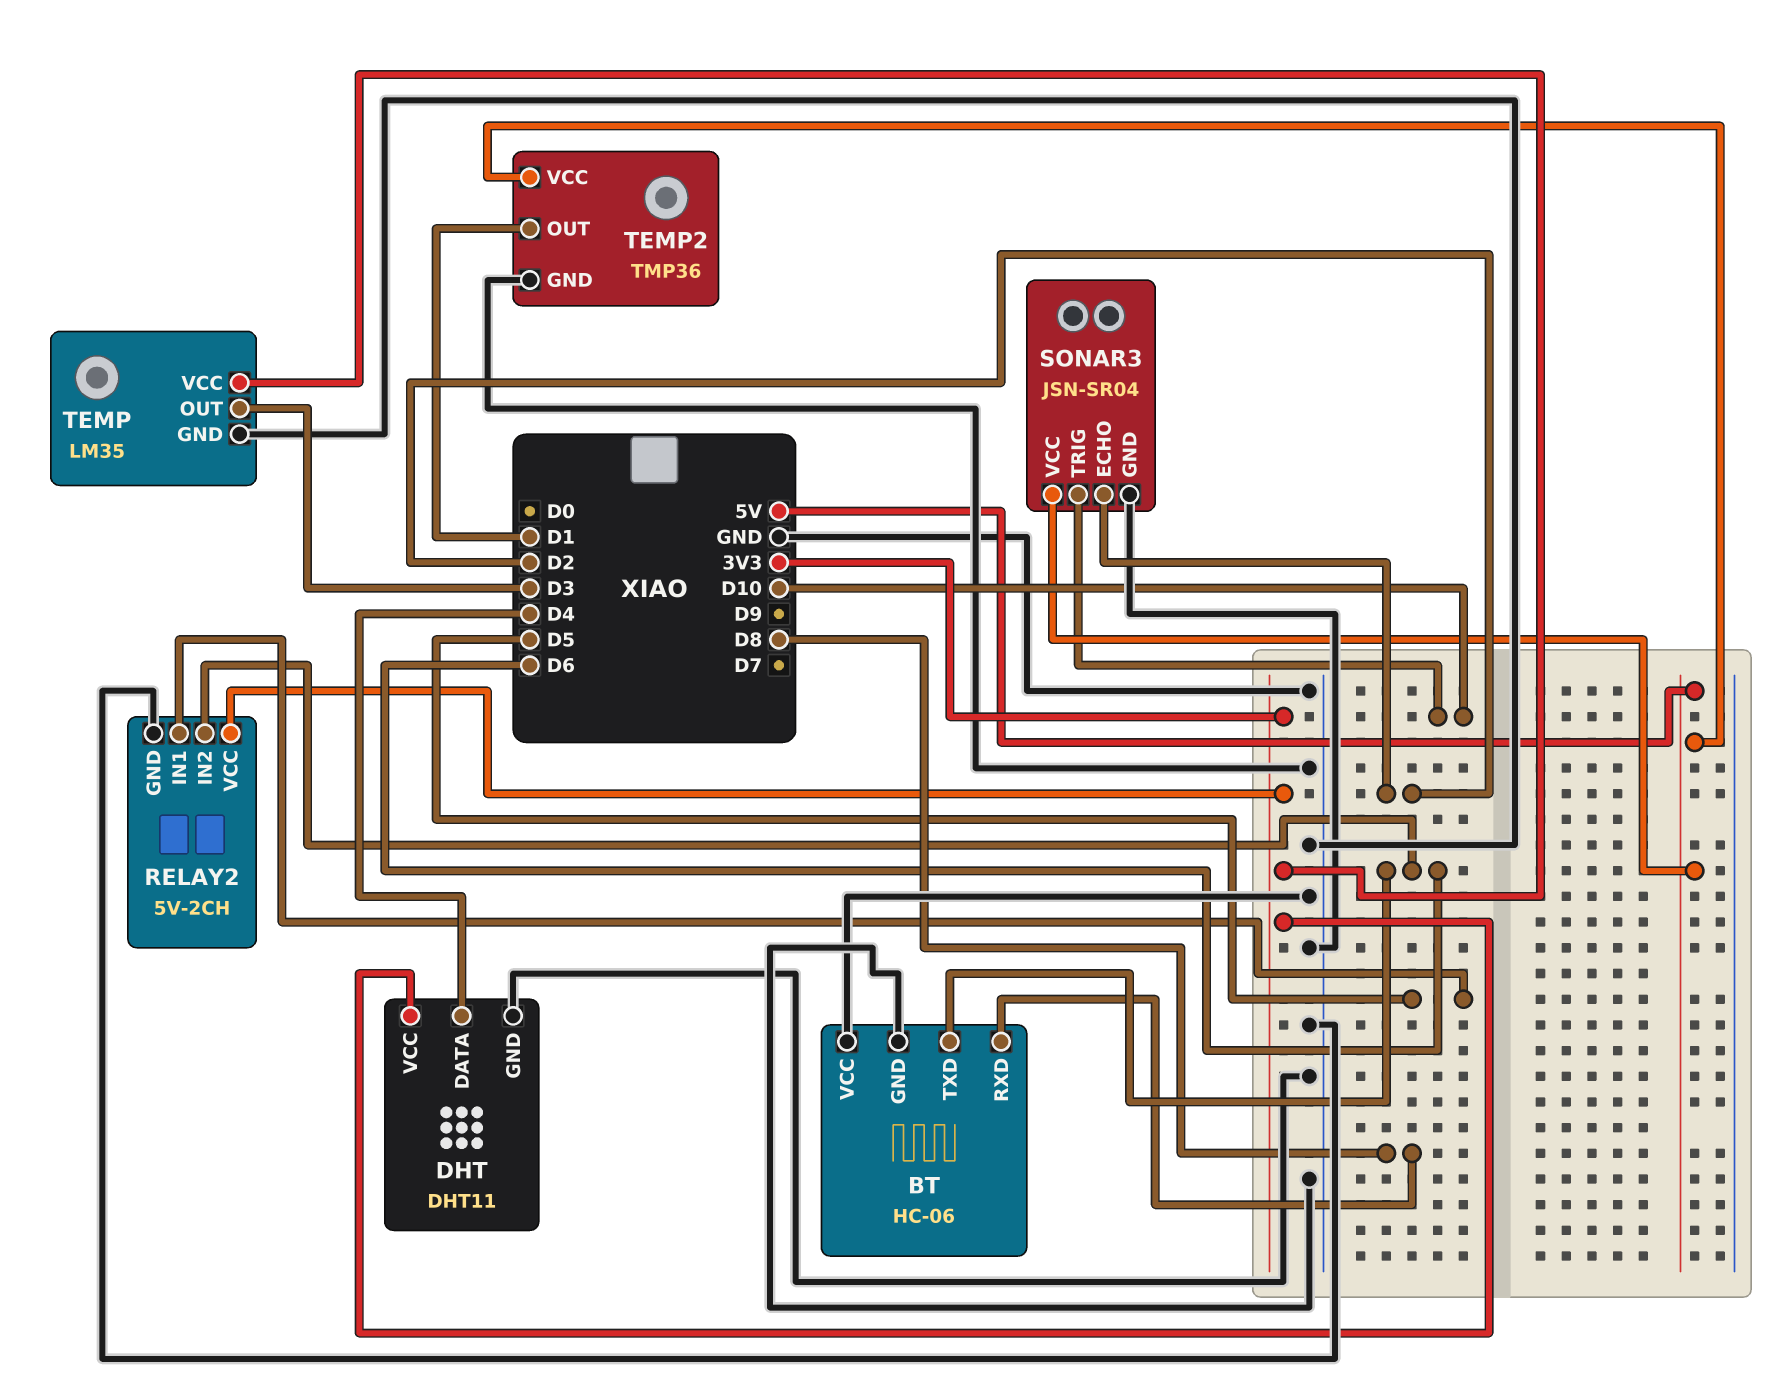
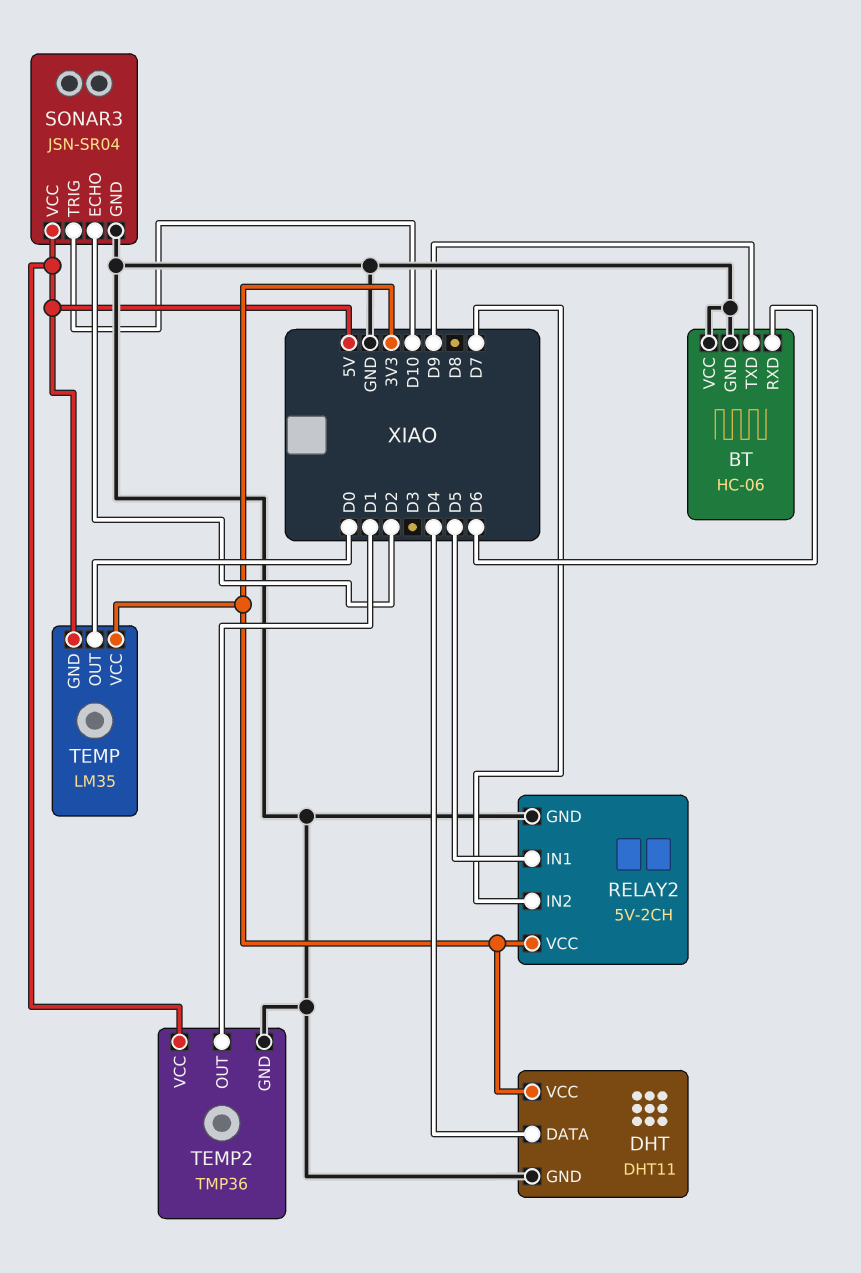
BT pin RXD: D8 -> D6
BT pin TXD: D6 -> D9
RELAY2 pin IN2: D6 -> D7
TEMP pin GND: GND -> 5V
TEMP pin OUT: D3 -> D0

